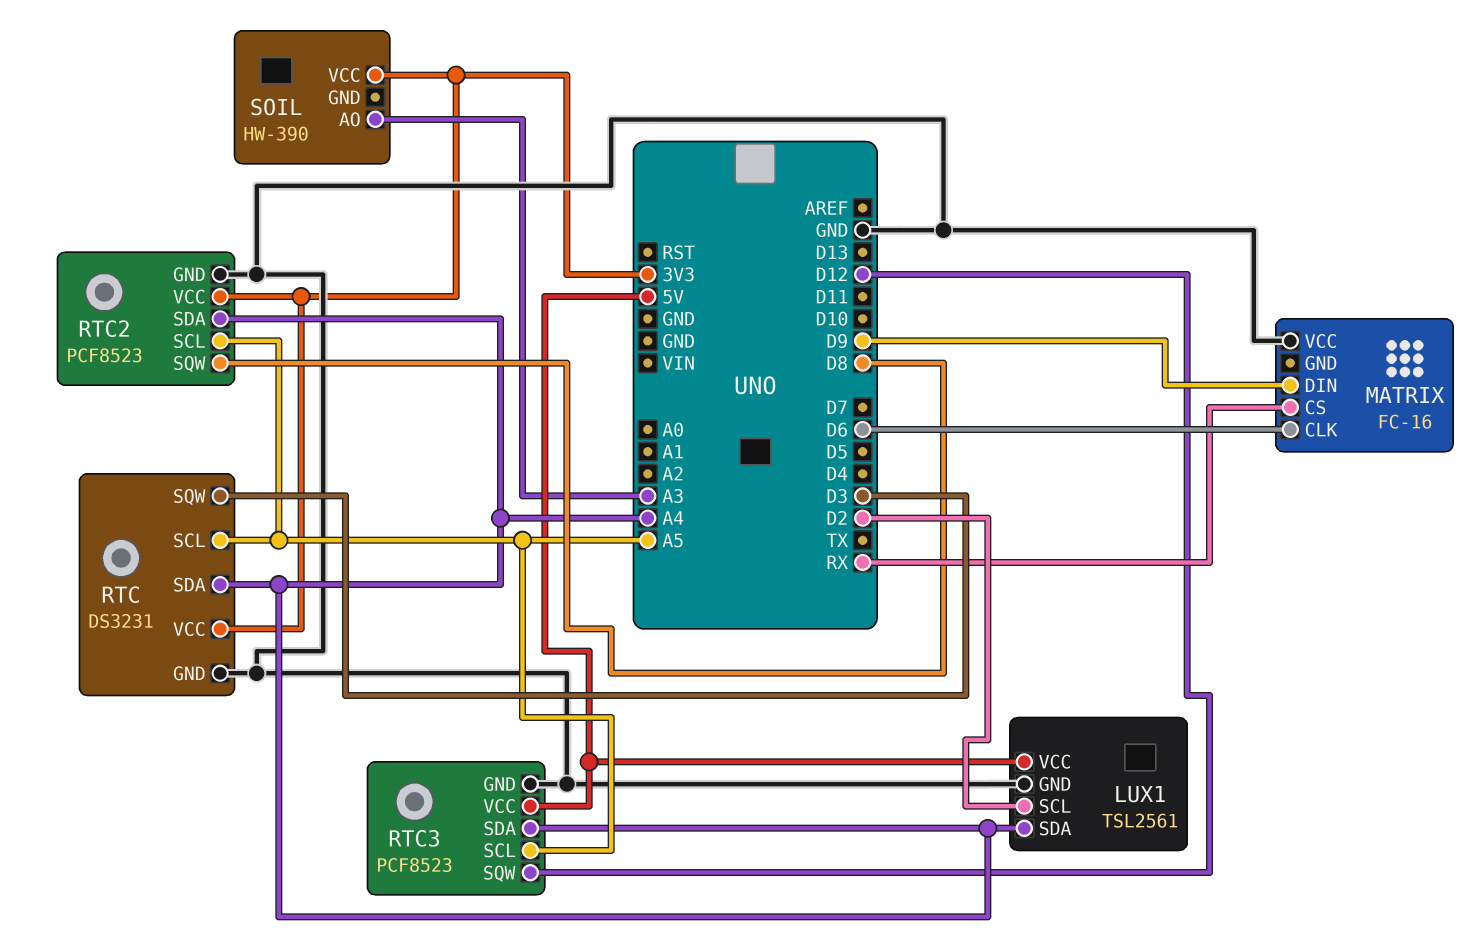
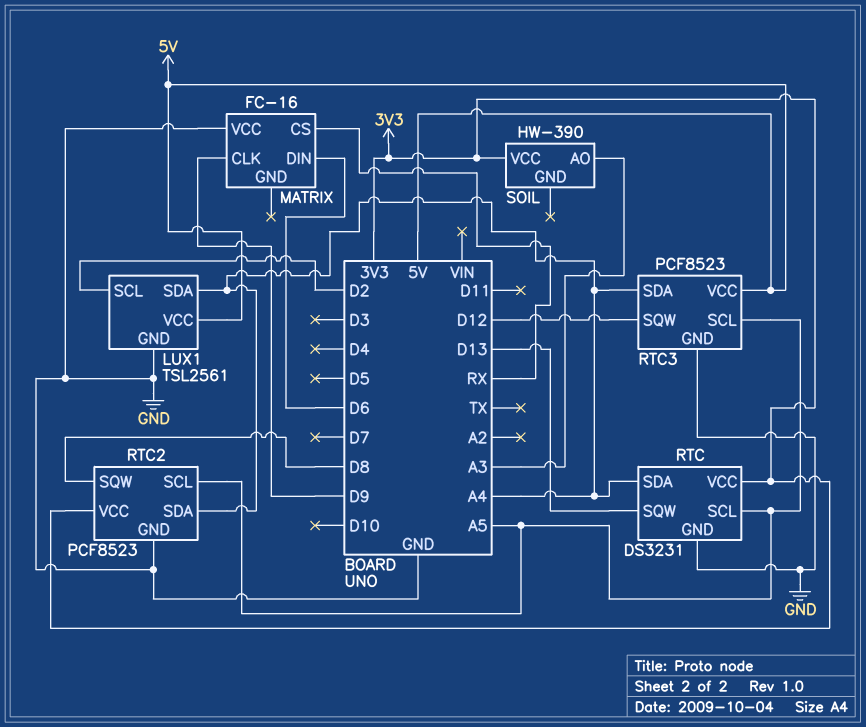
MATRIX pin CLK: D6 -> D9
MATRIX pin DIN: D9 -> D6
RTC pin SQW: D3 -> D13

